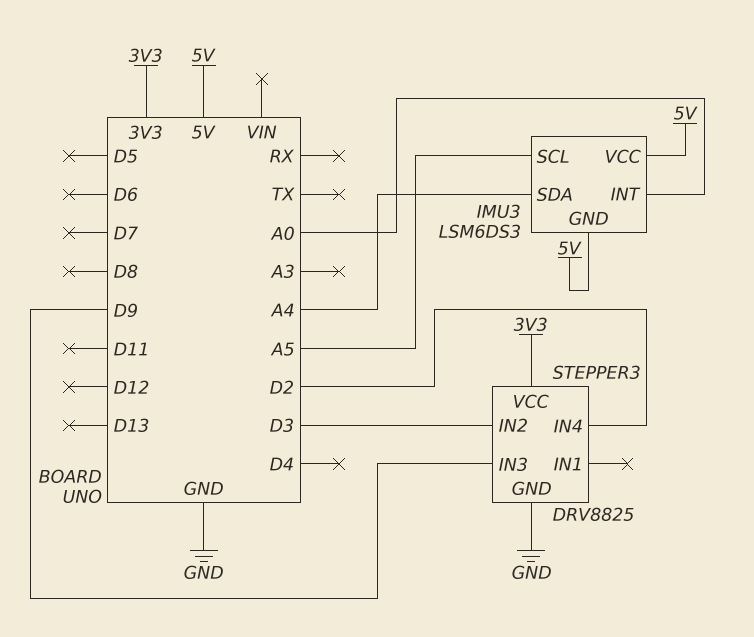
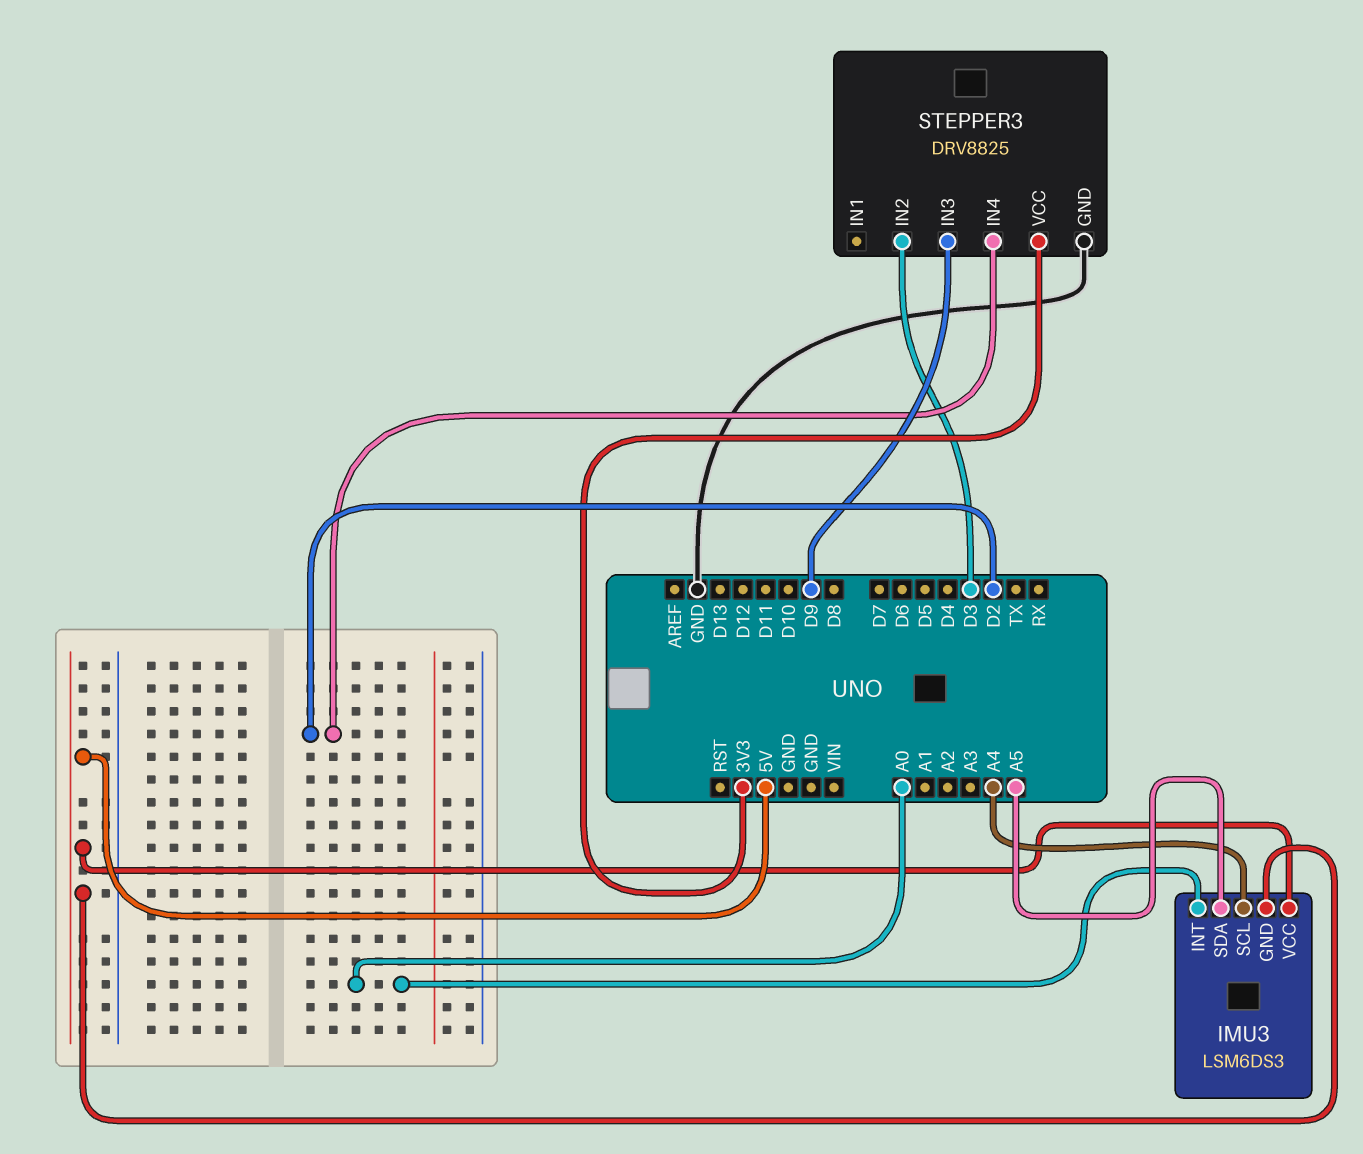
IMU3 pin SCL: A5 -> A4
IMU3 pin SDA: A4 -> A5

